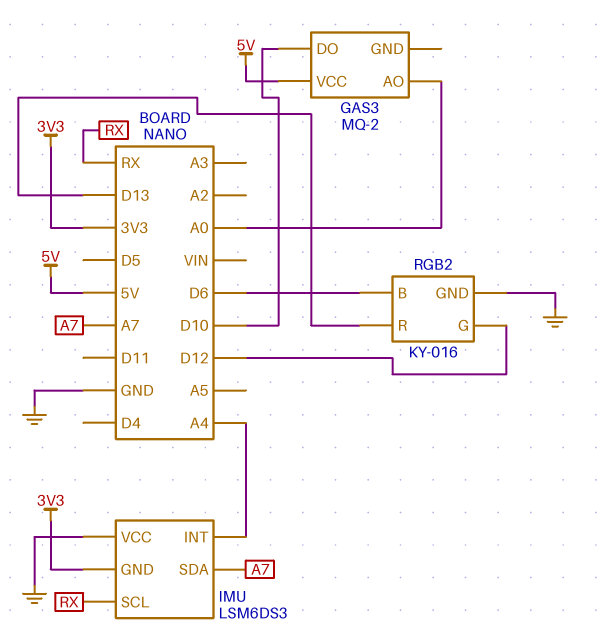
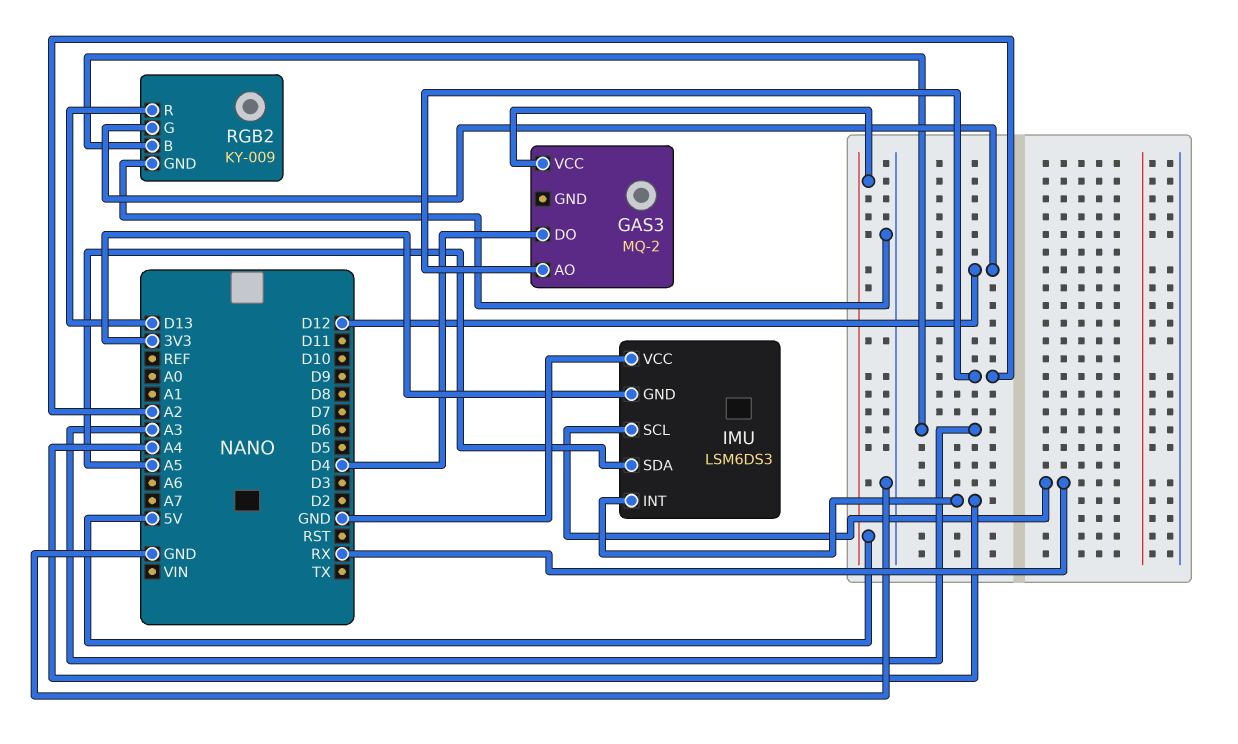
GAS3 pin AO: A0 -> A2
GAS3 pin DO: D10 -> D4
IMU pin SDA: A7 -> A5
RGB2: KY-016 -> KY-009
RGB2 pin B: D6 -> A3

